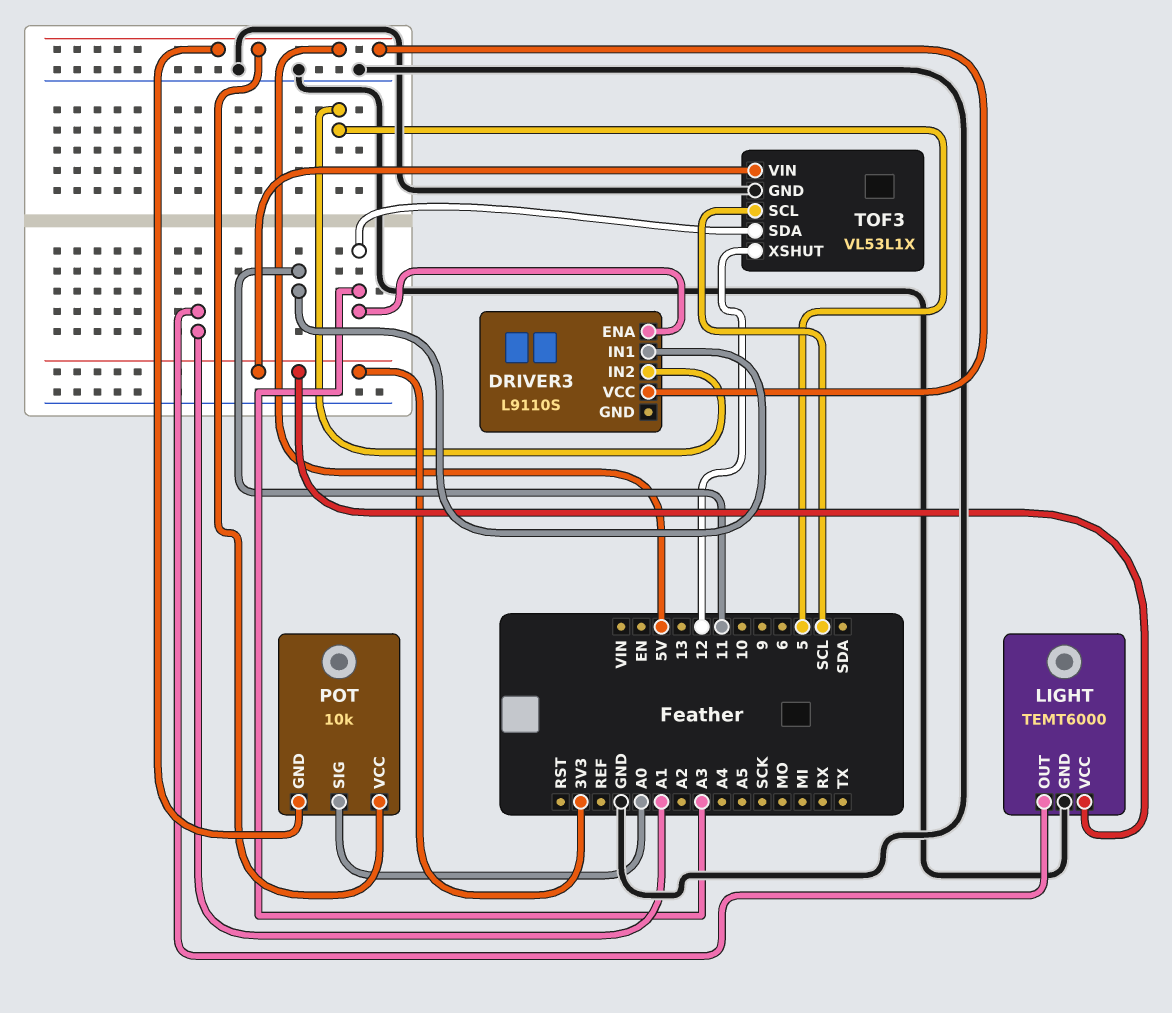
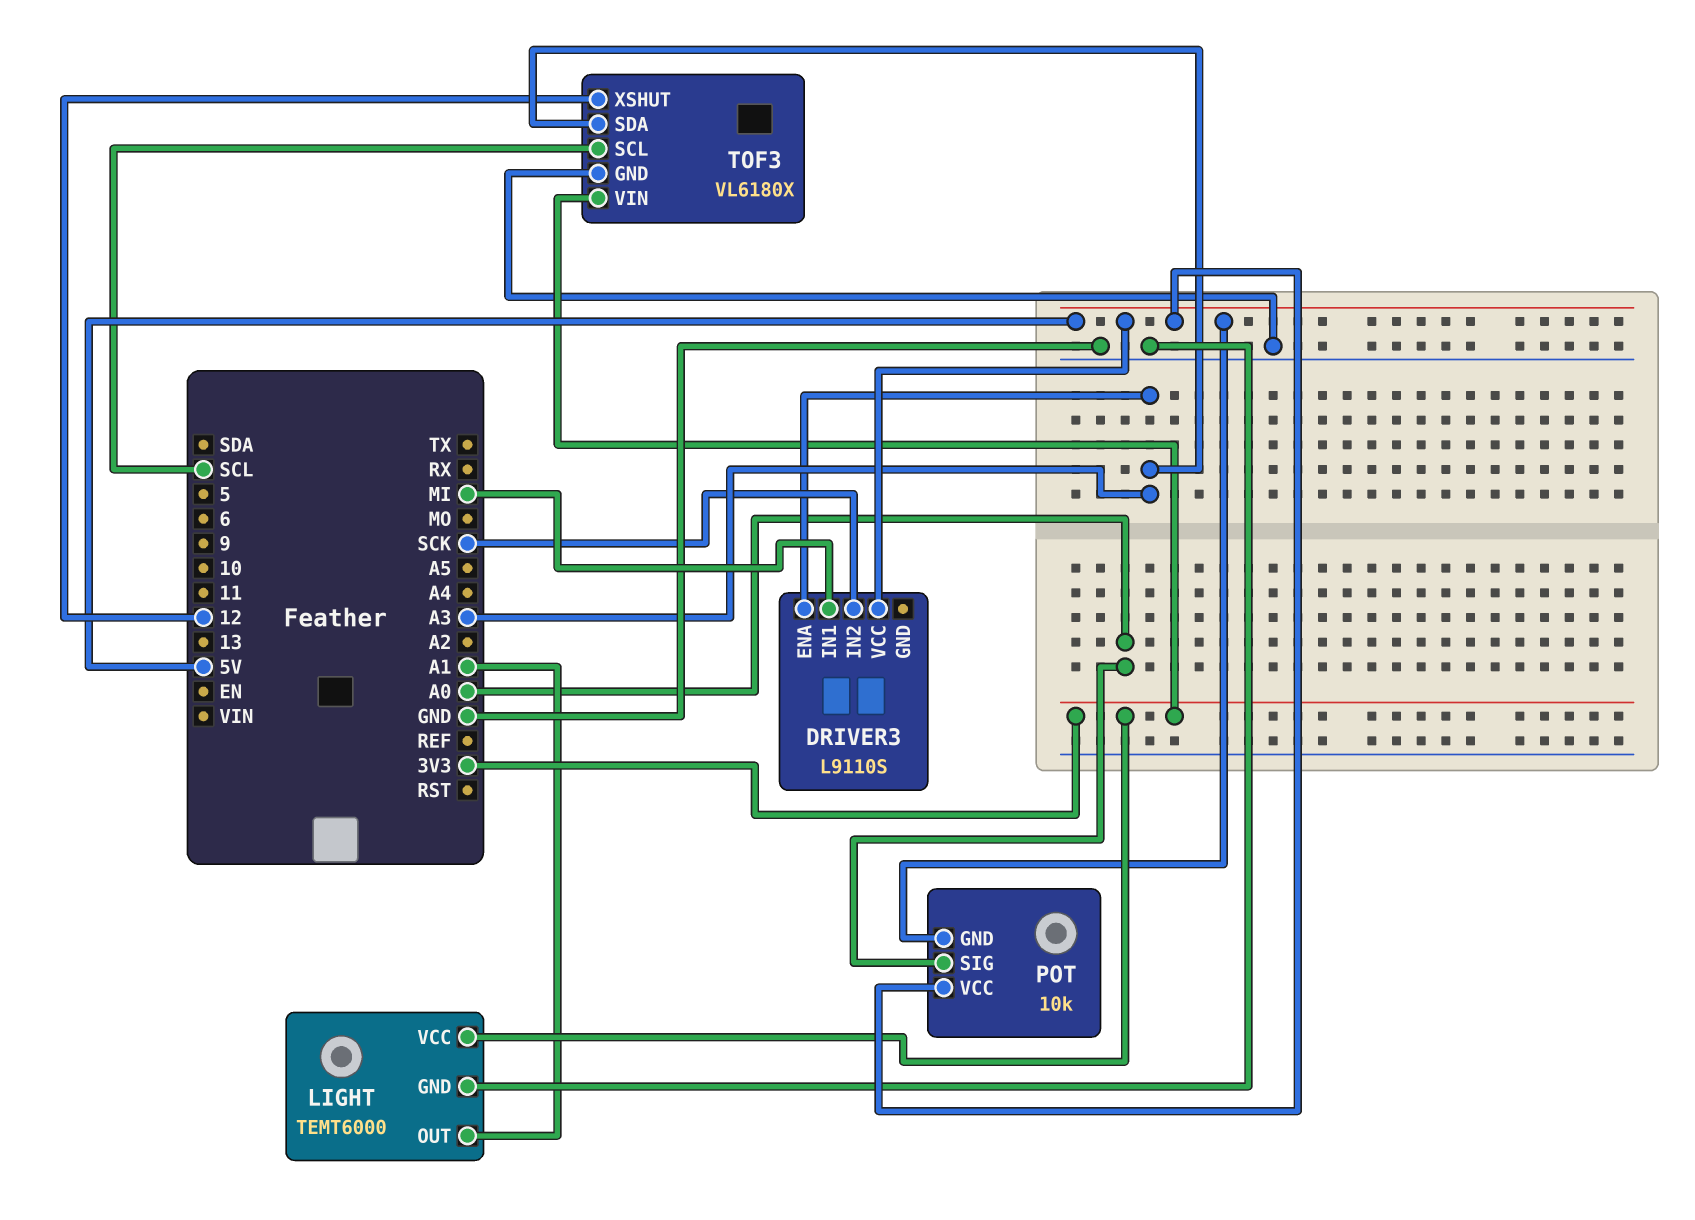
DRIVER3 pin IN1: 11 -> MI
DRIVER3 pin IN2: 5 -> SCK
TOF3: VL53L1X -> VL6180X

